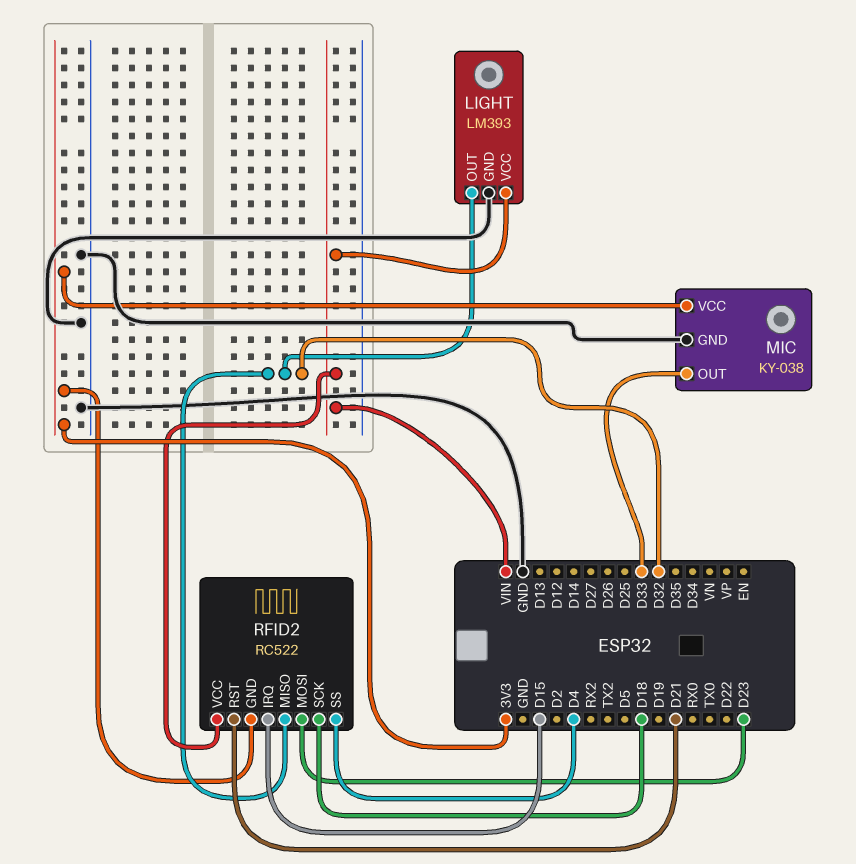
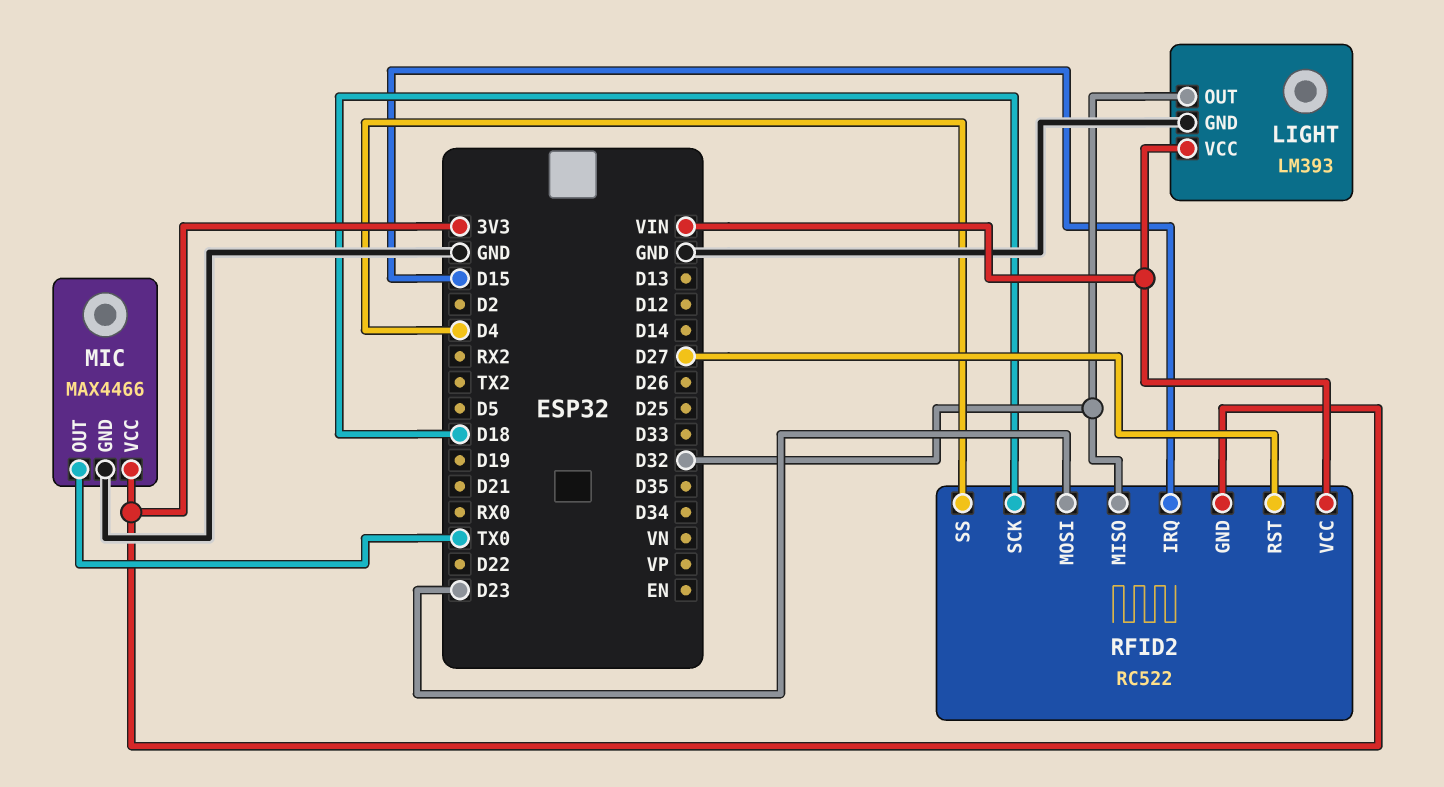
MIC: KY-038 -> MAX4466
MIC pin OUT: D33 -> TX0
RFID2 pin RST: D21 -> D27

